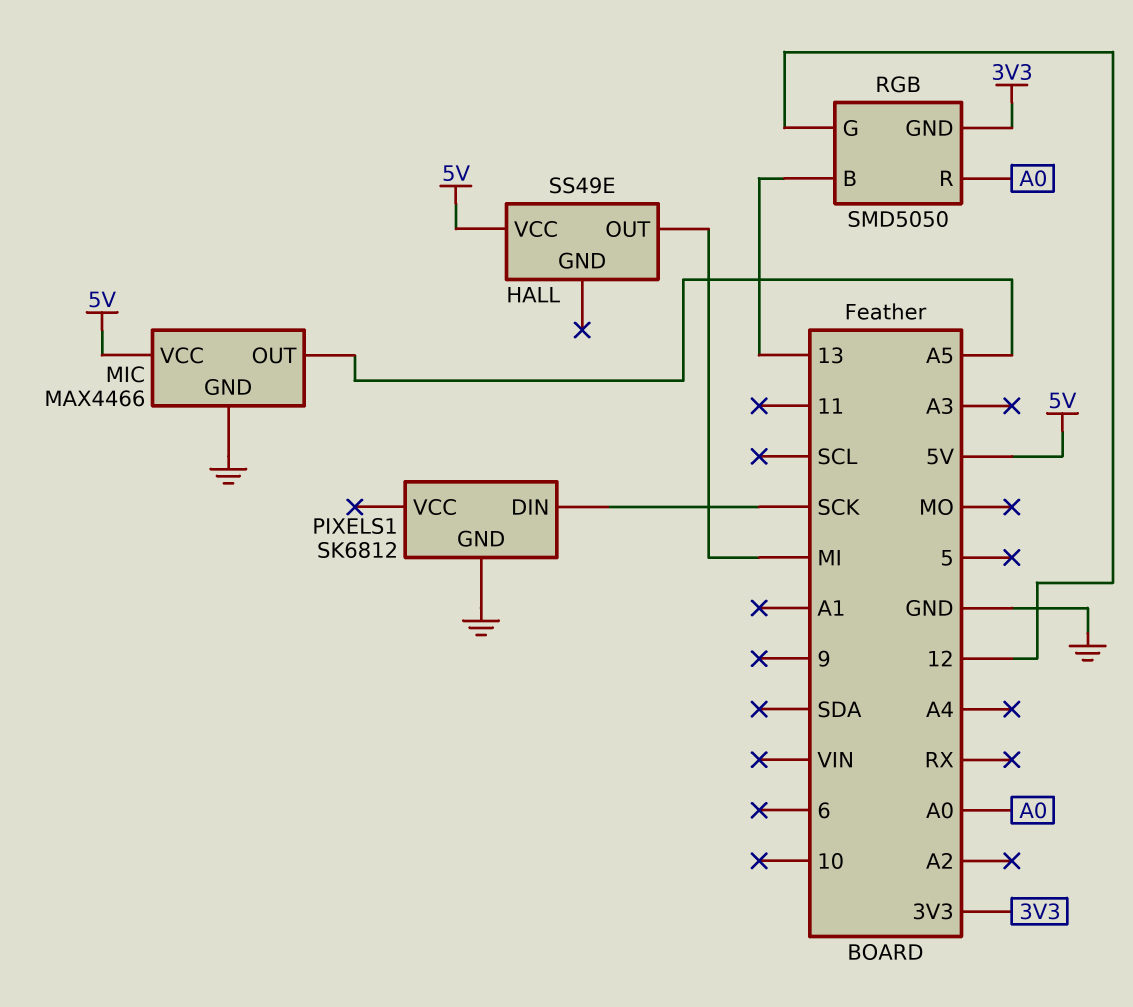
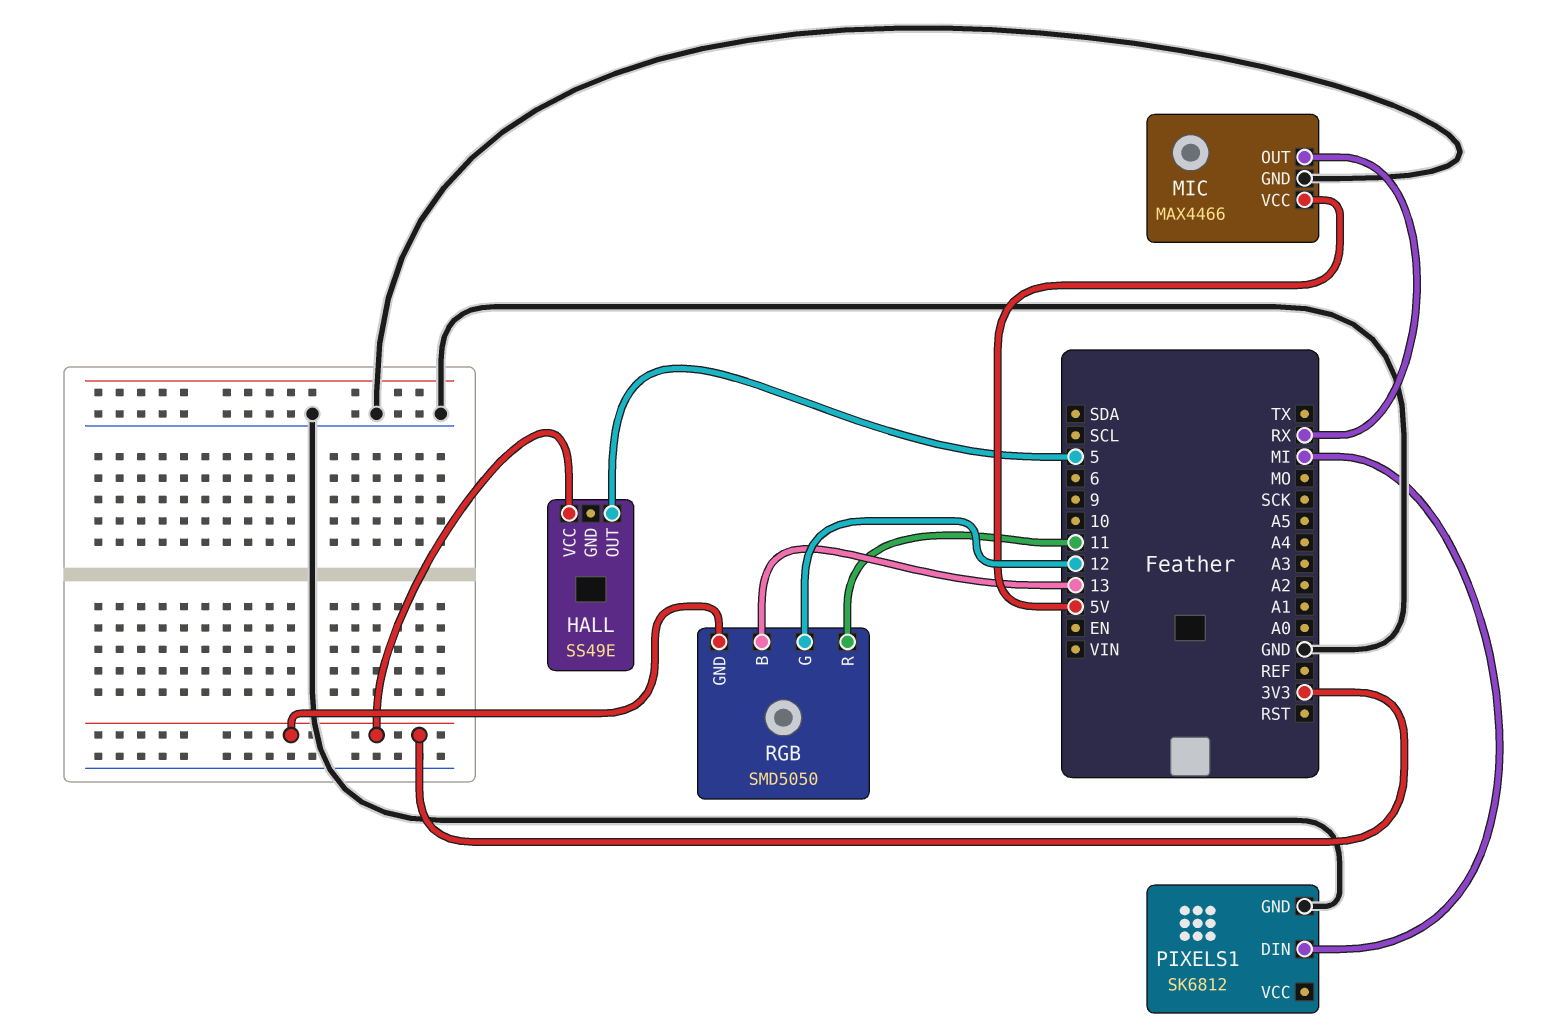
HALL pin OUT: MI -> 5
HALL pin VCC: 5V -> 3V3
MIC pin OUT: A5 -> RX
PIXELS1 pin DIN: SCK -> MI
RGB pin R: A0 -> 11

